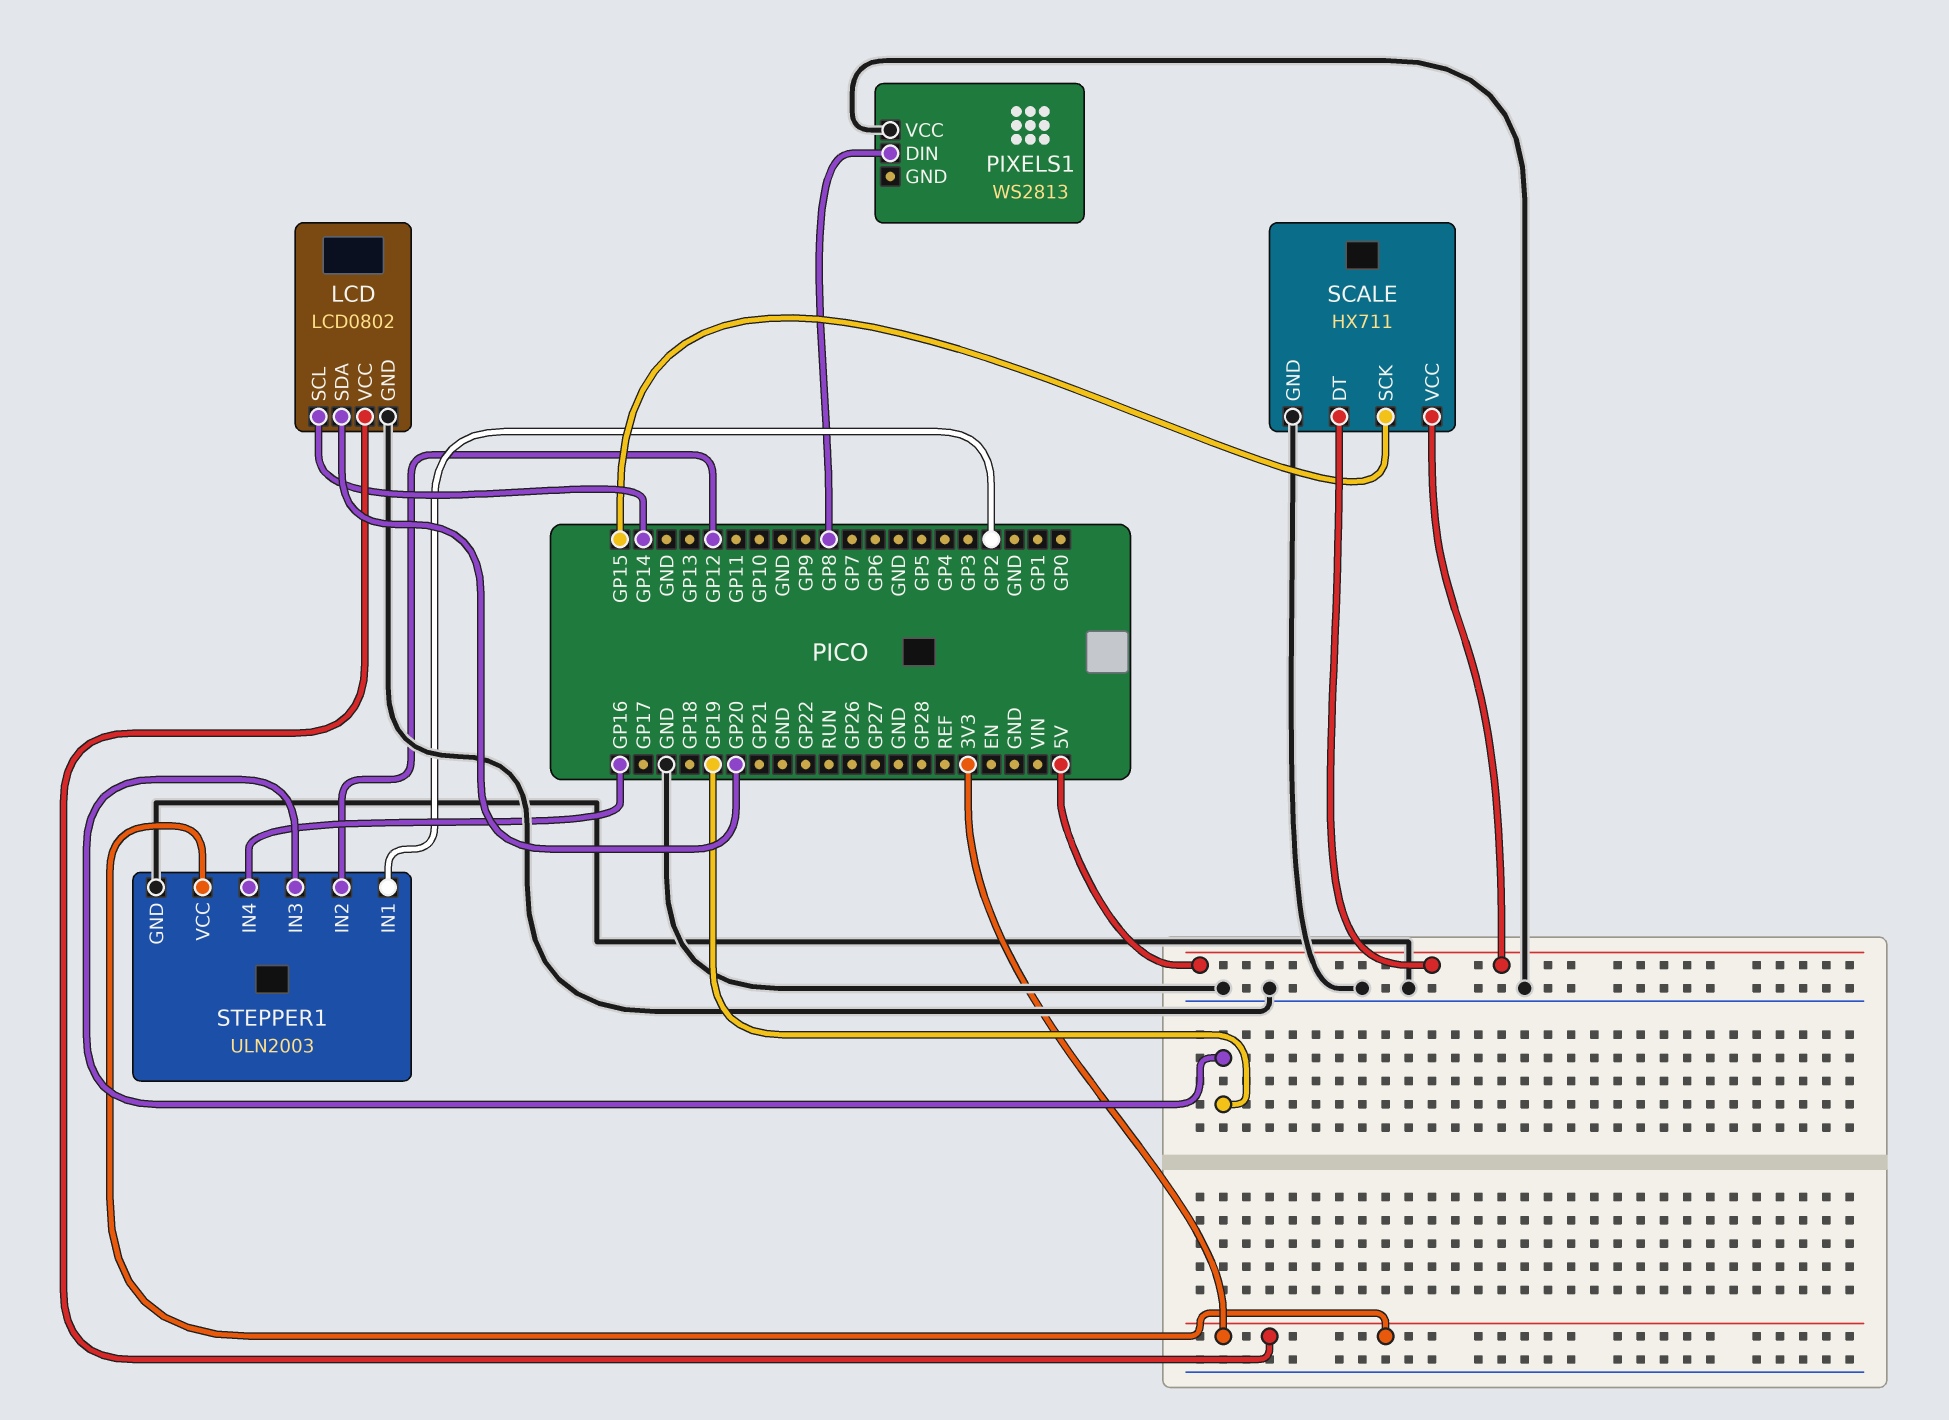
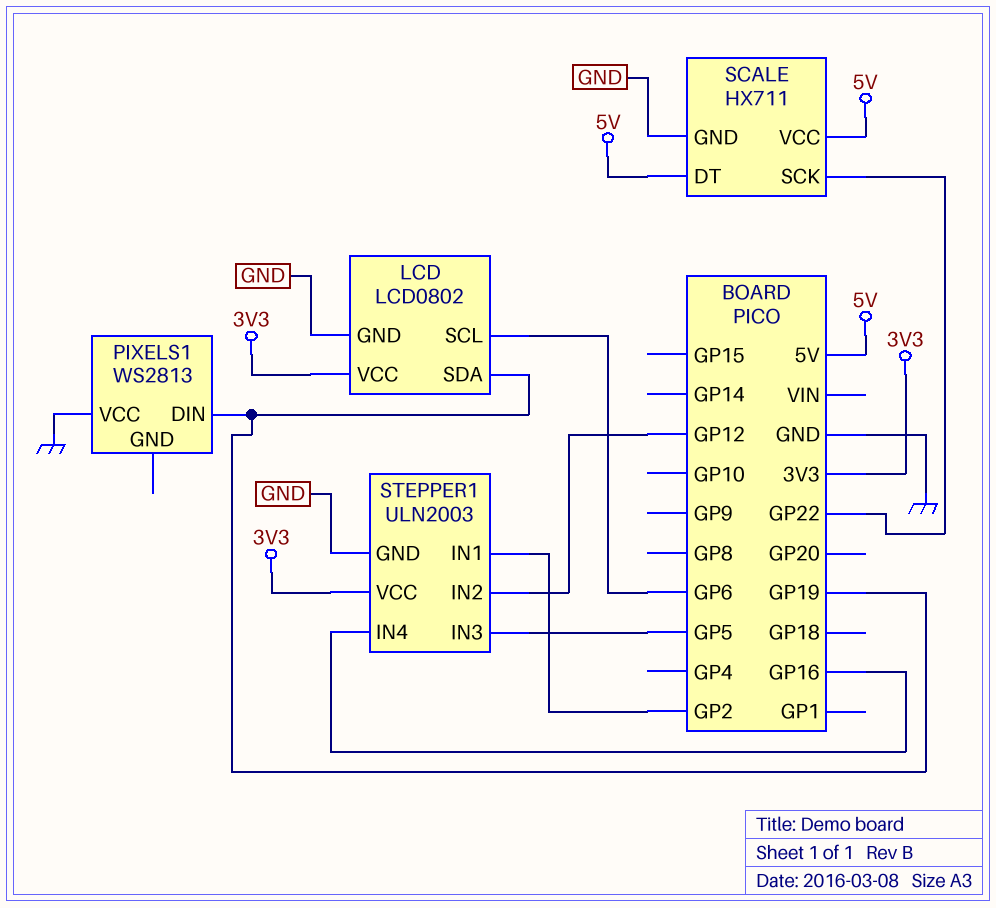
LCD pin SCL: GP14 -> GP6
LCD pin SDA: GP20 -> GP19
PIXELS1 pin DIN: GP8 -> GP19
SCALE pin SCK: GP15 -> GP22
STEPPER1 pin IN3: GP19 -> GP5

